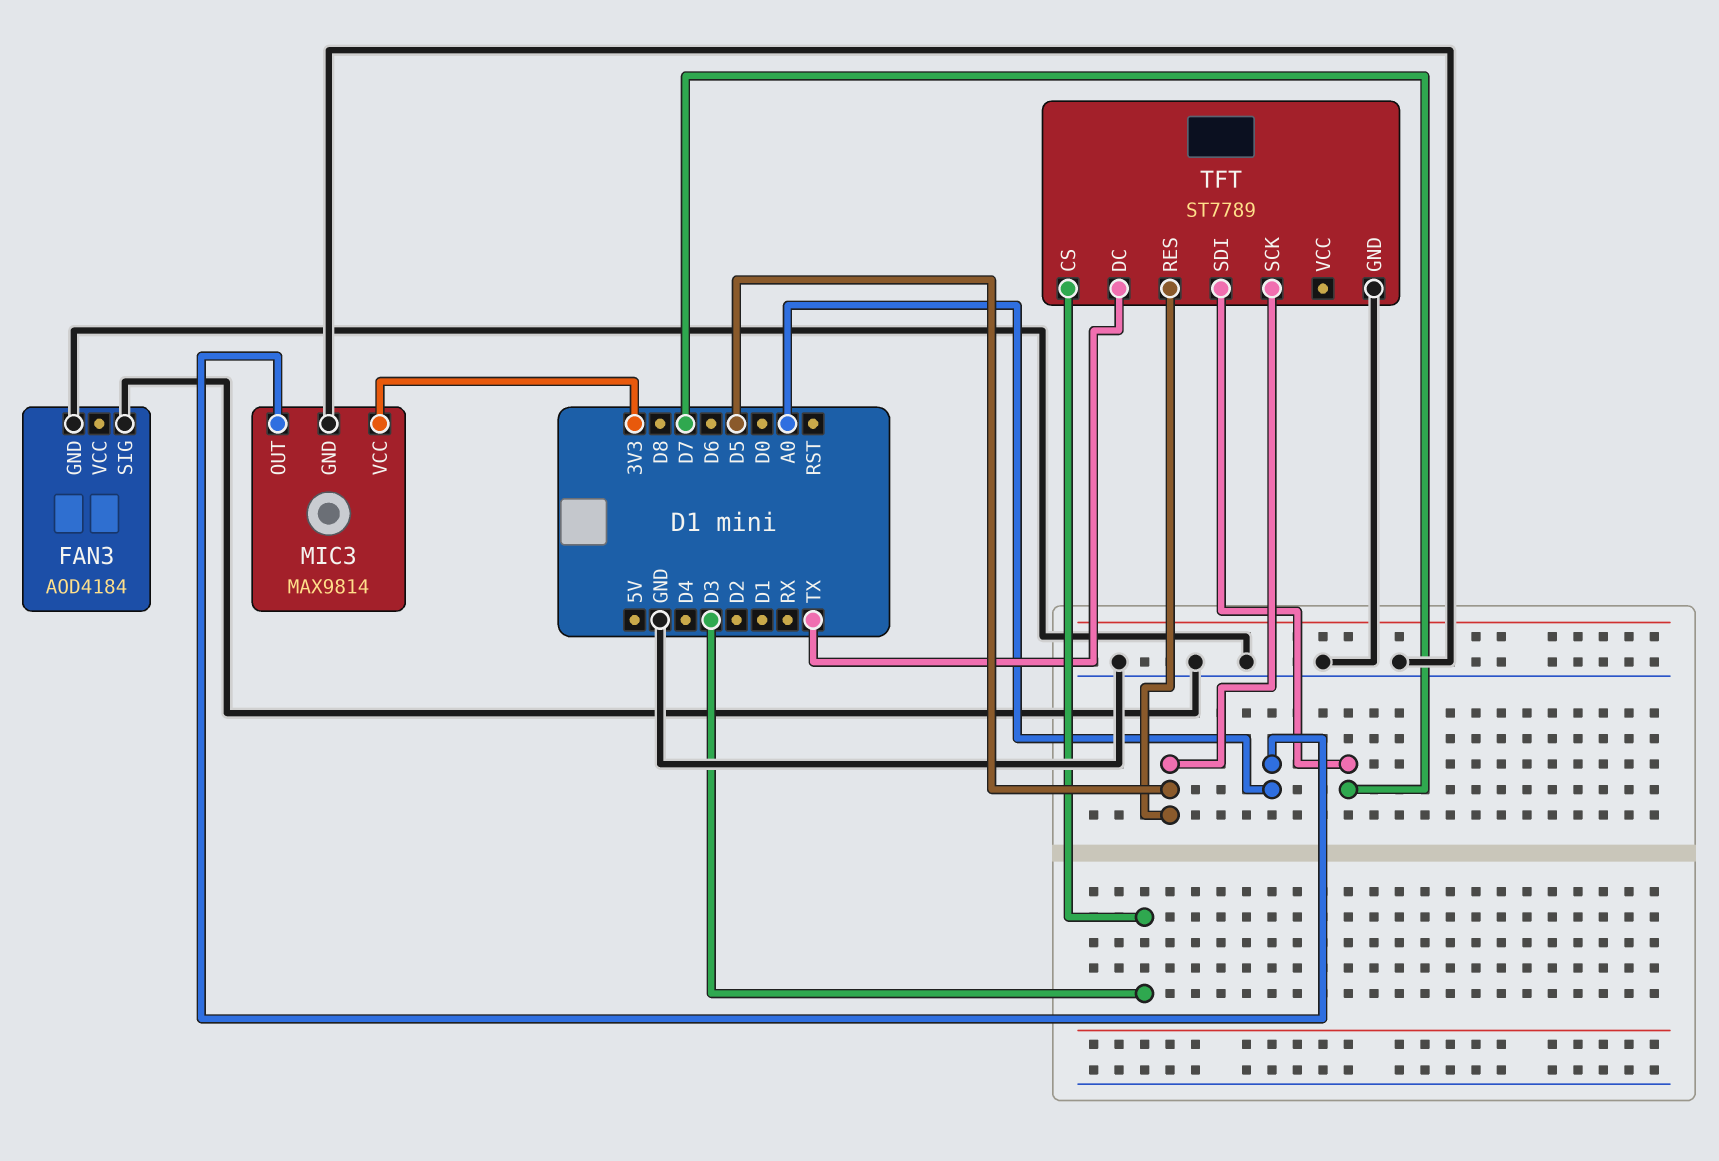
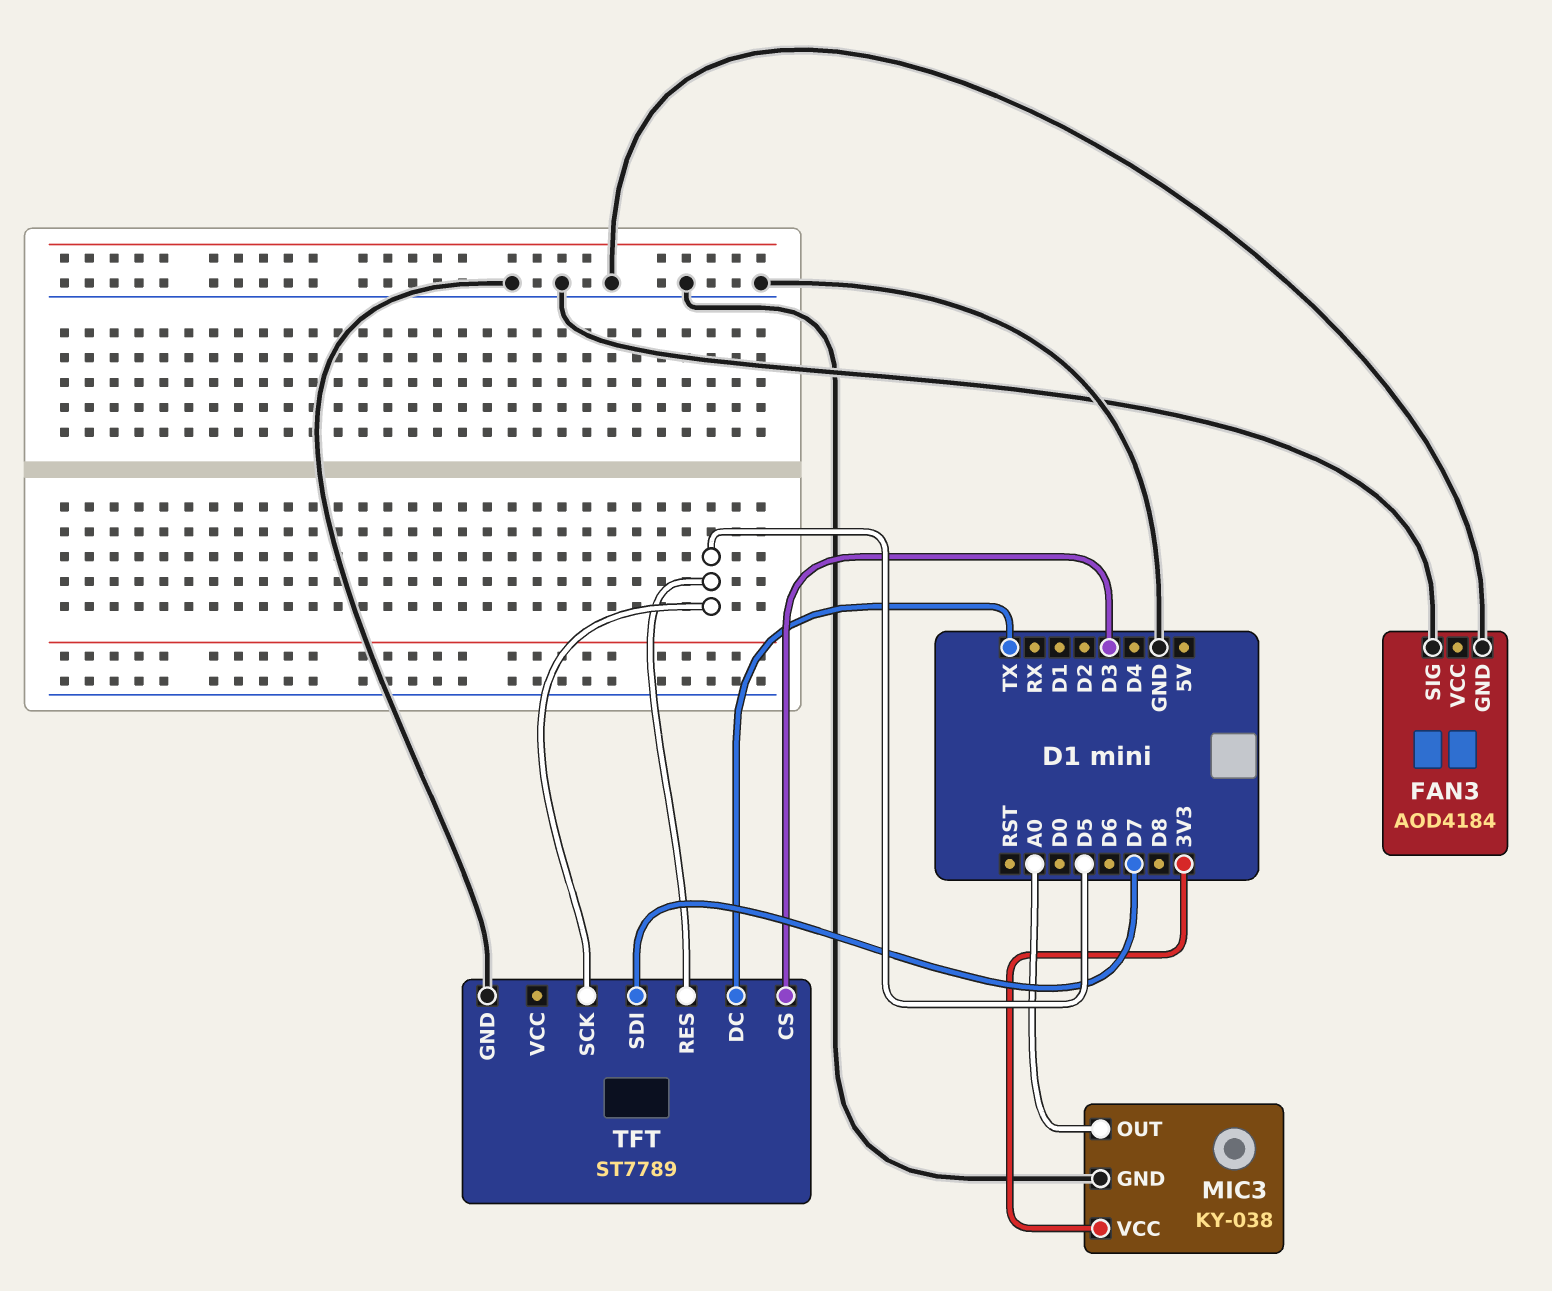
MIC3: MAX9814 -> KY-038

